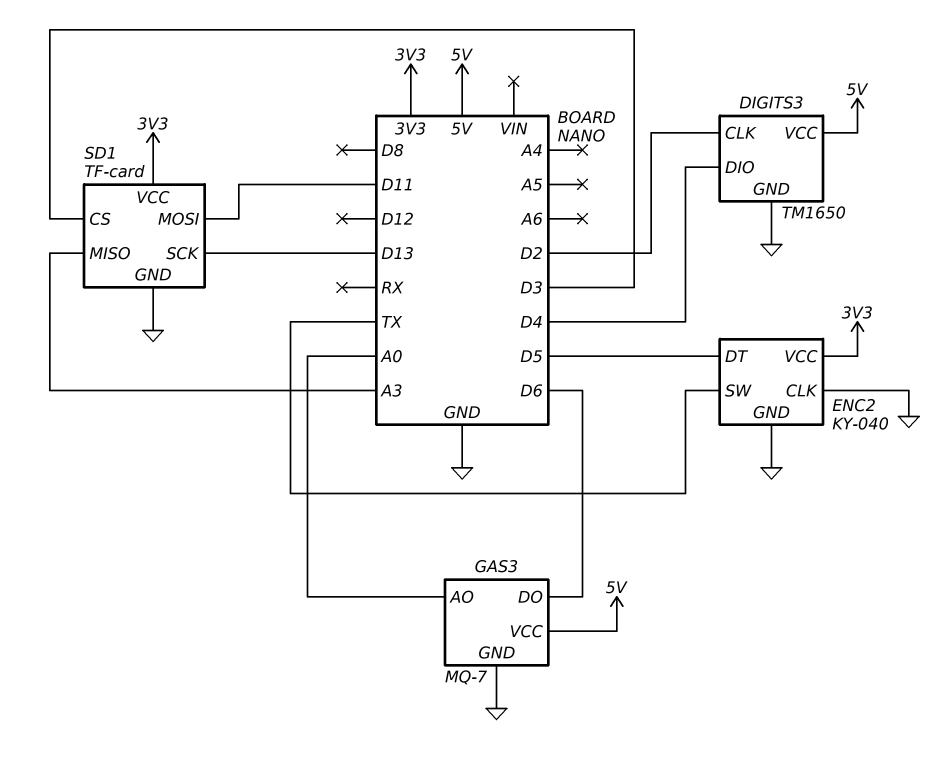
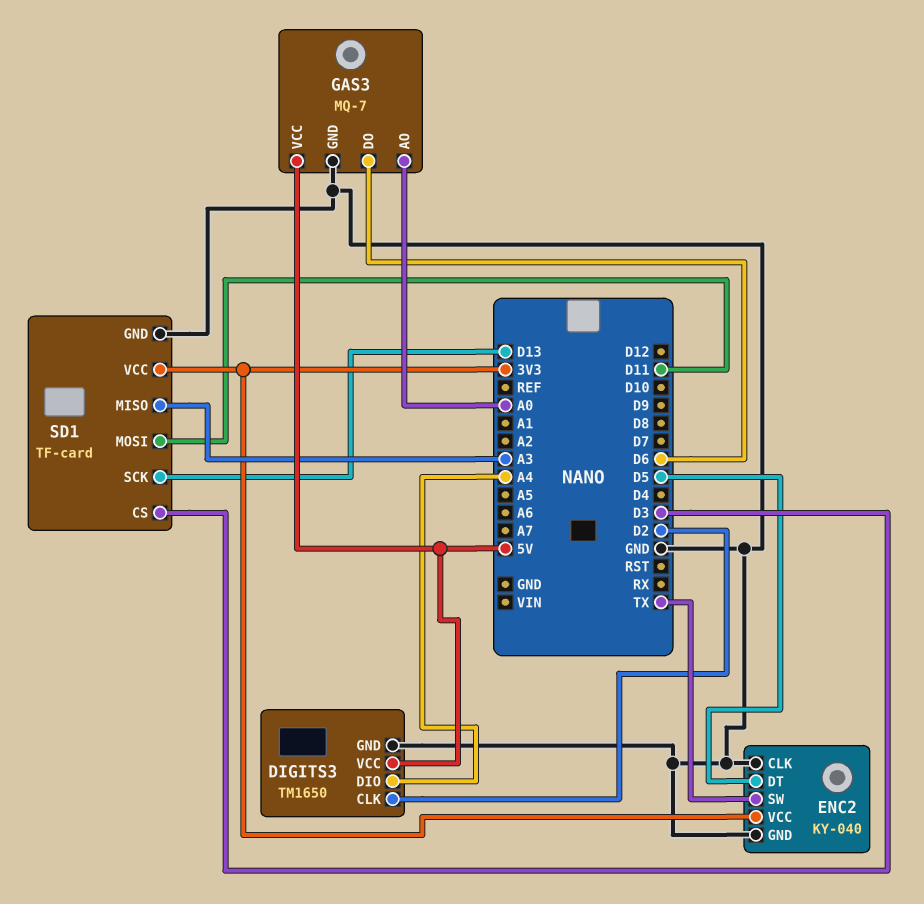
DIGITS3 pin DIO: D4 -> A4

